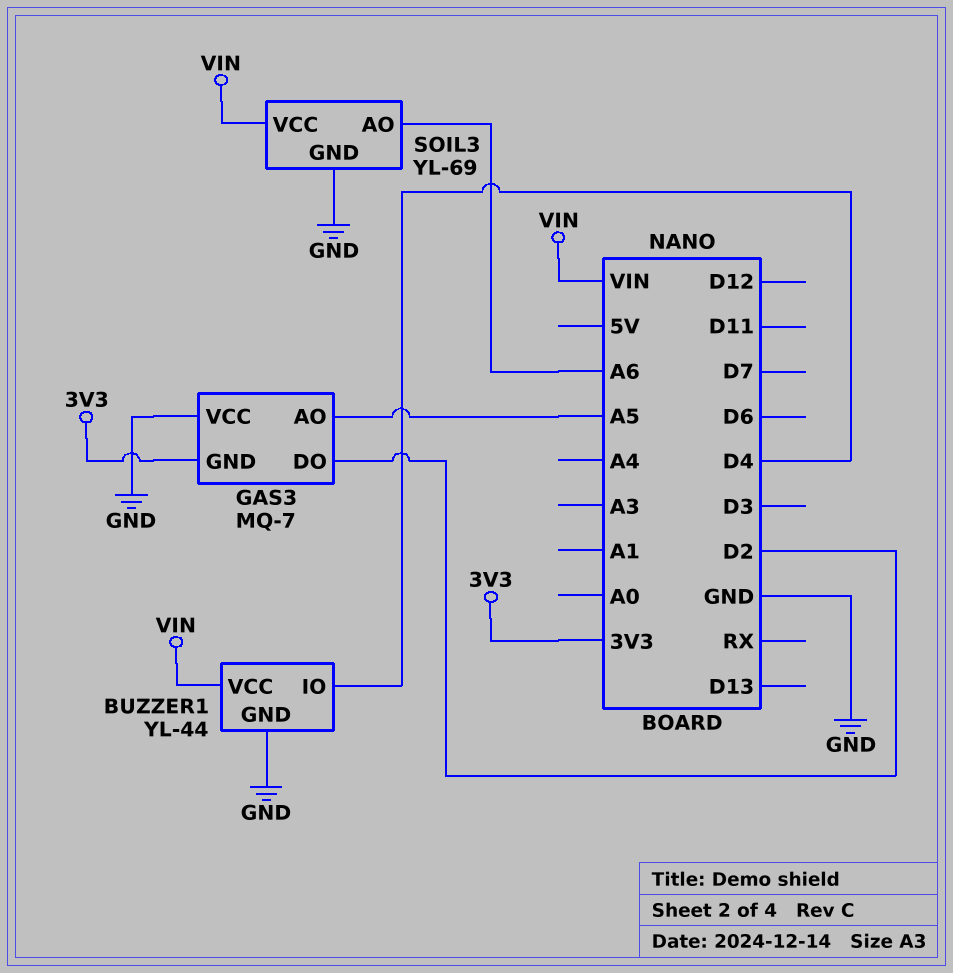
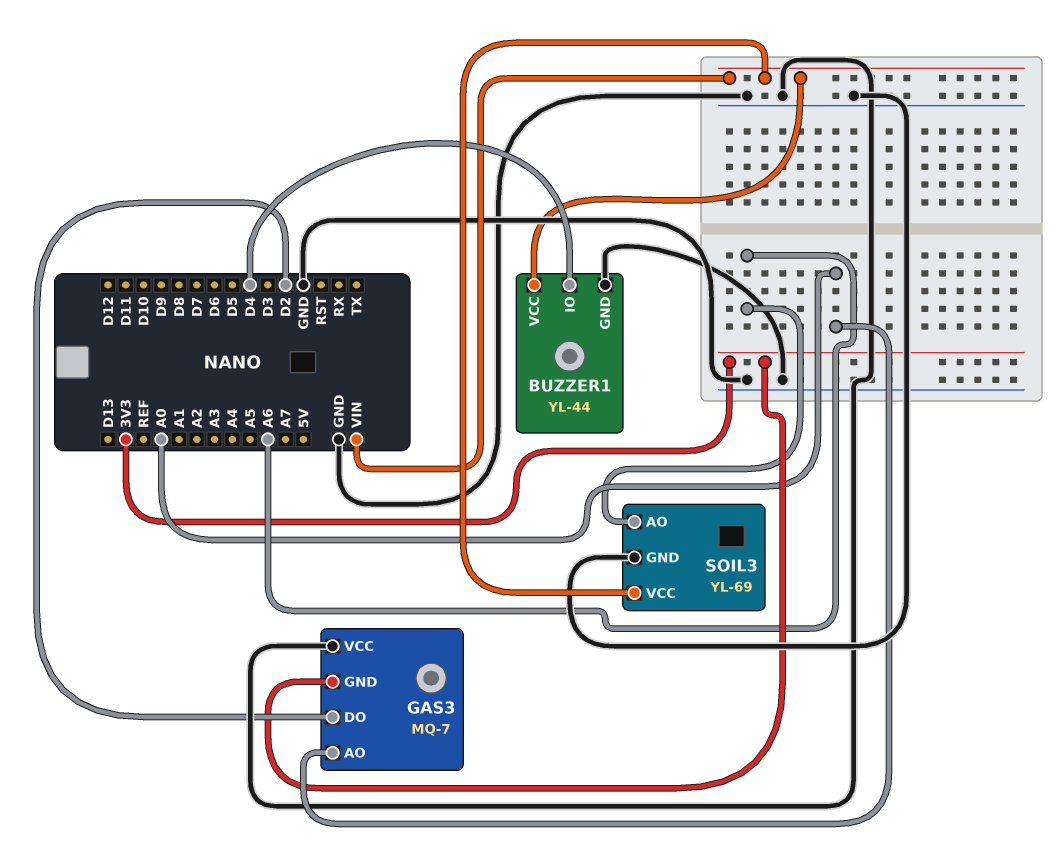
GAS3 pin AO: A5 -> A0

